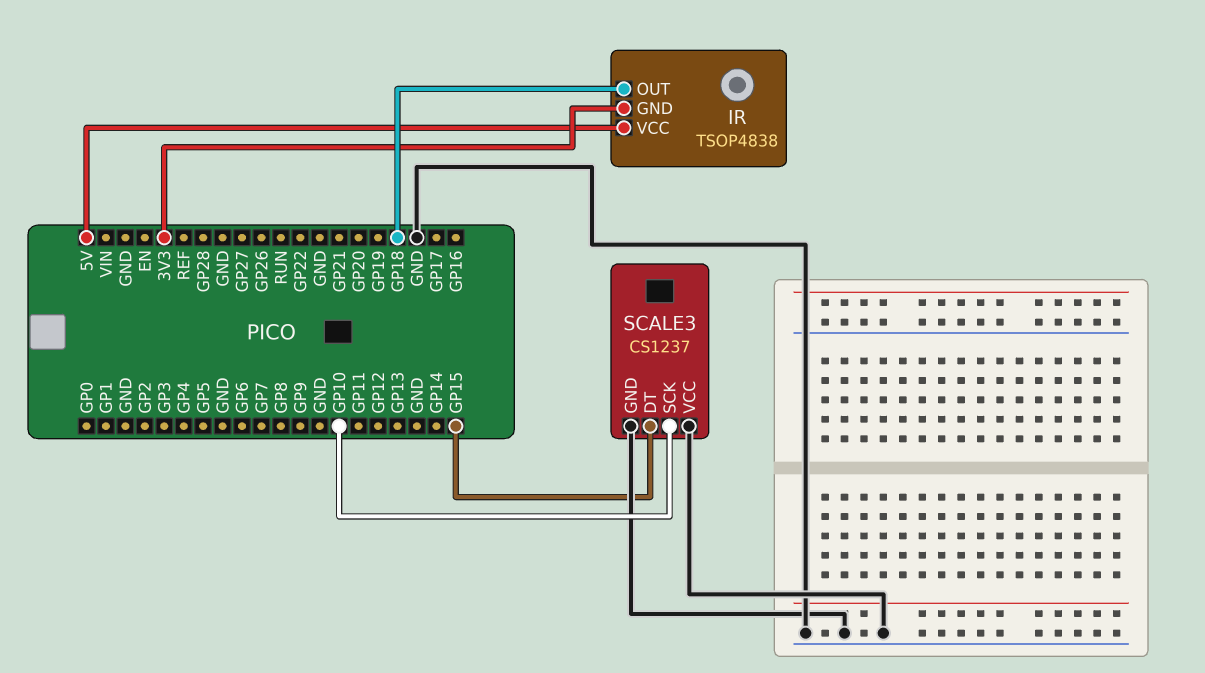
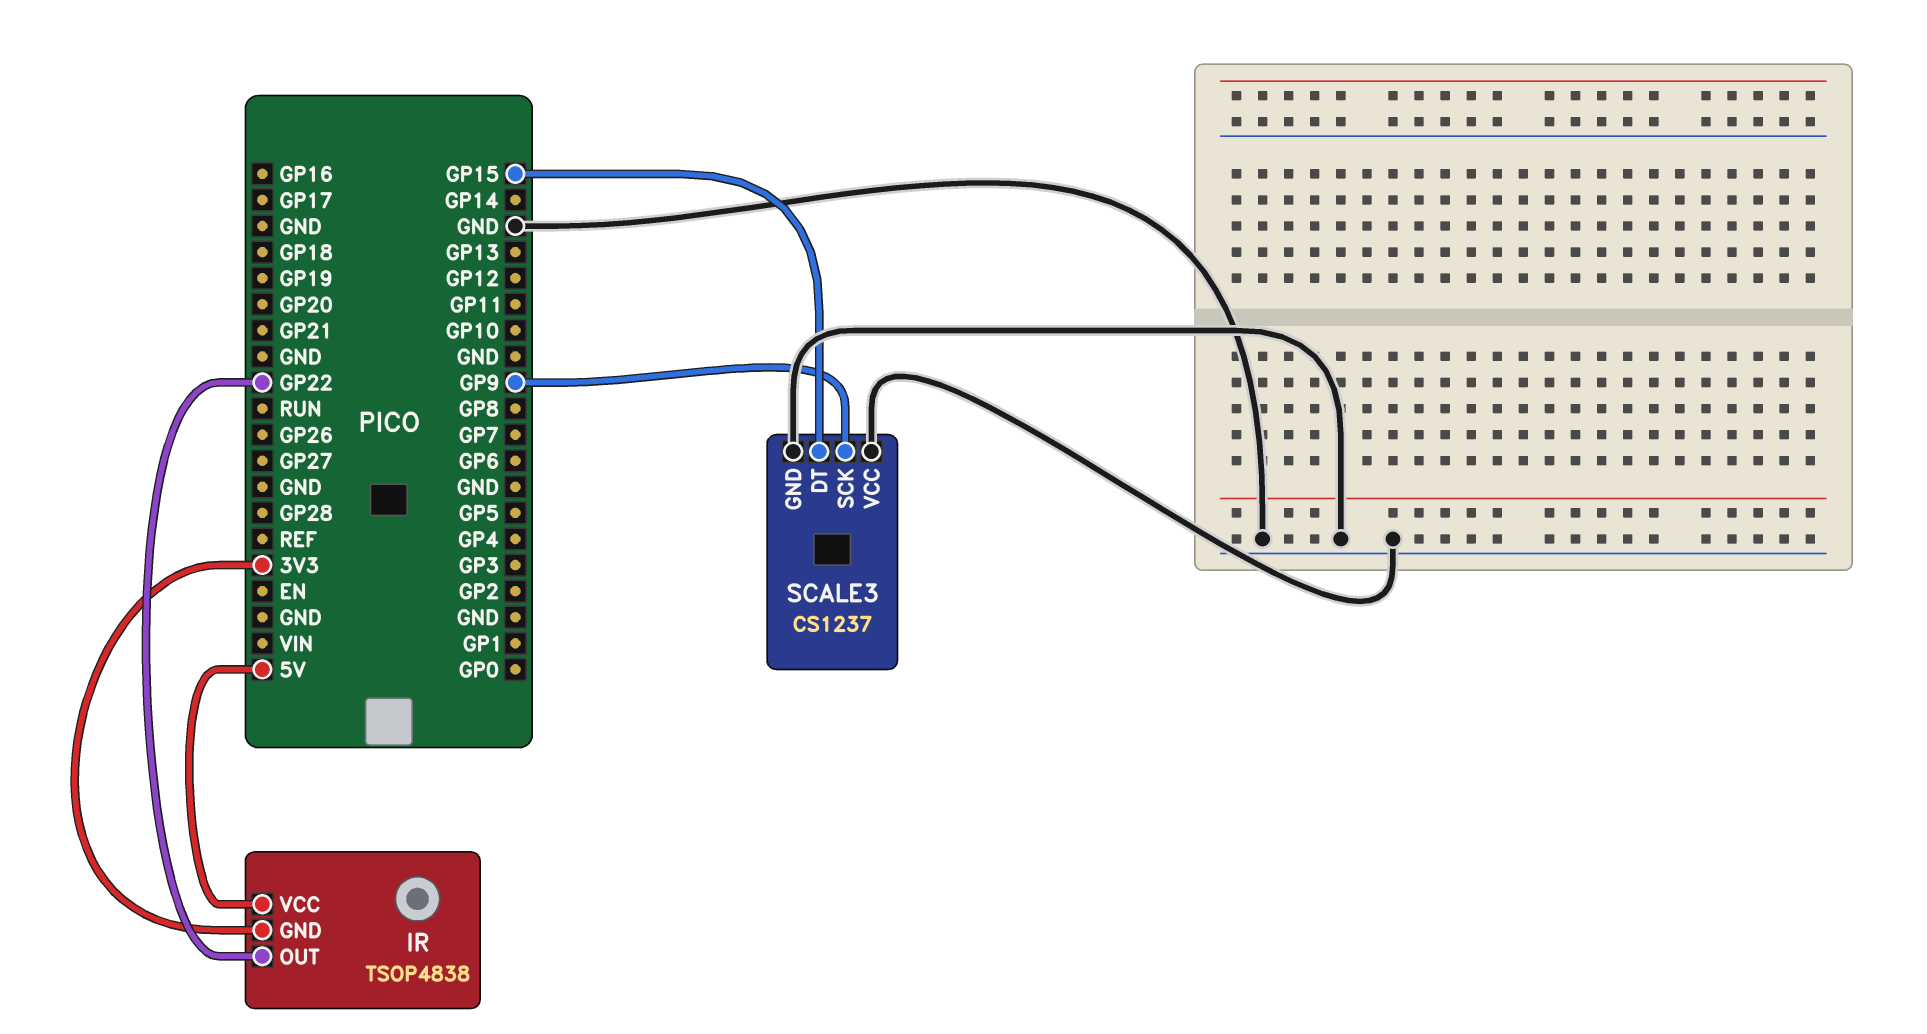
IR pin OUT: GP18 -> GP22
SCALE3 pin SCK: GP10 -> GP9

